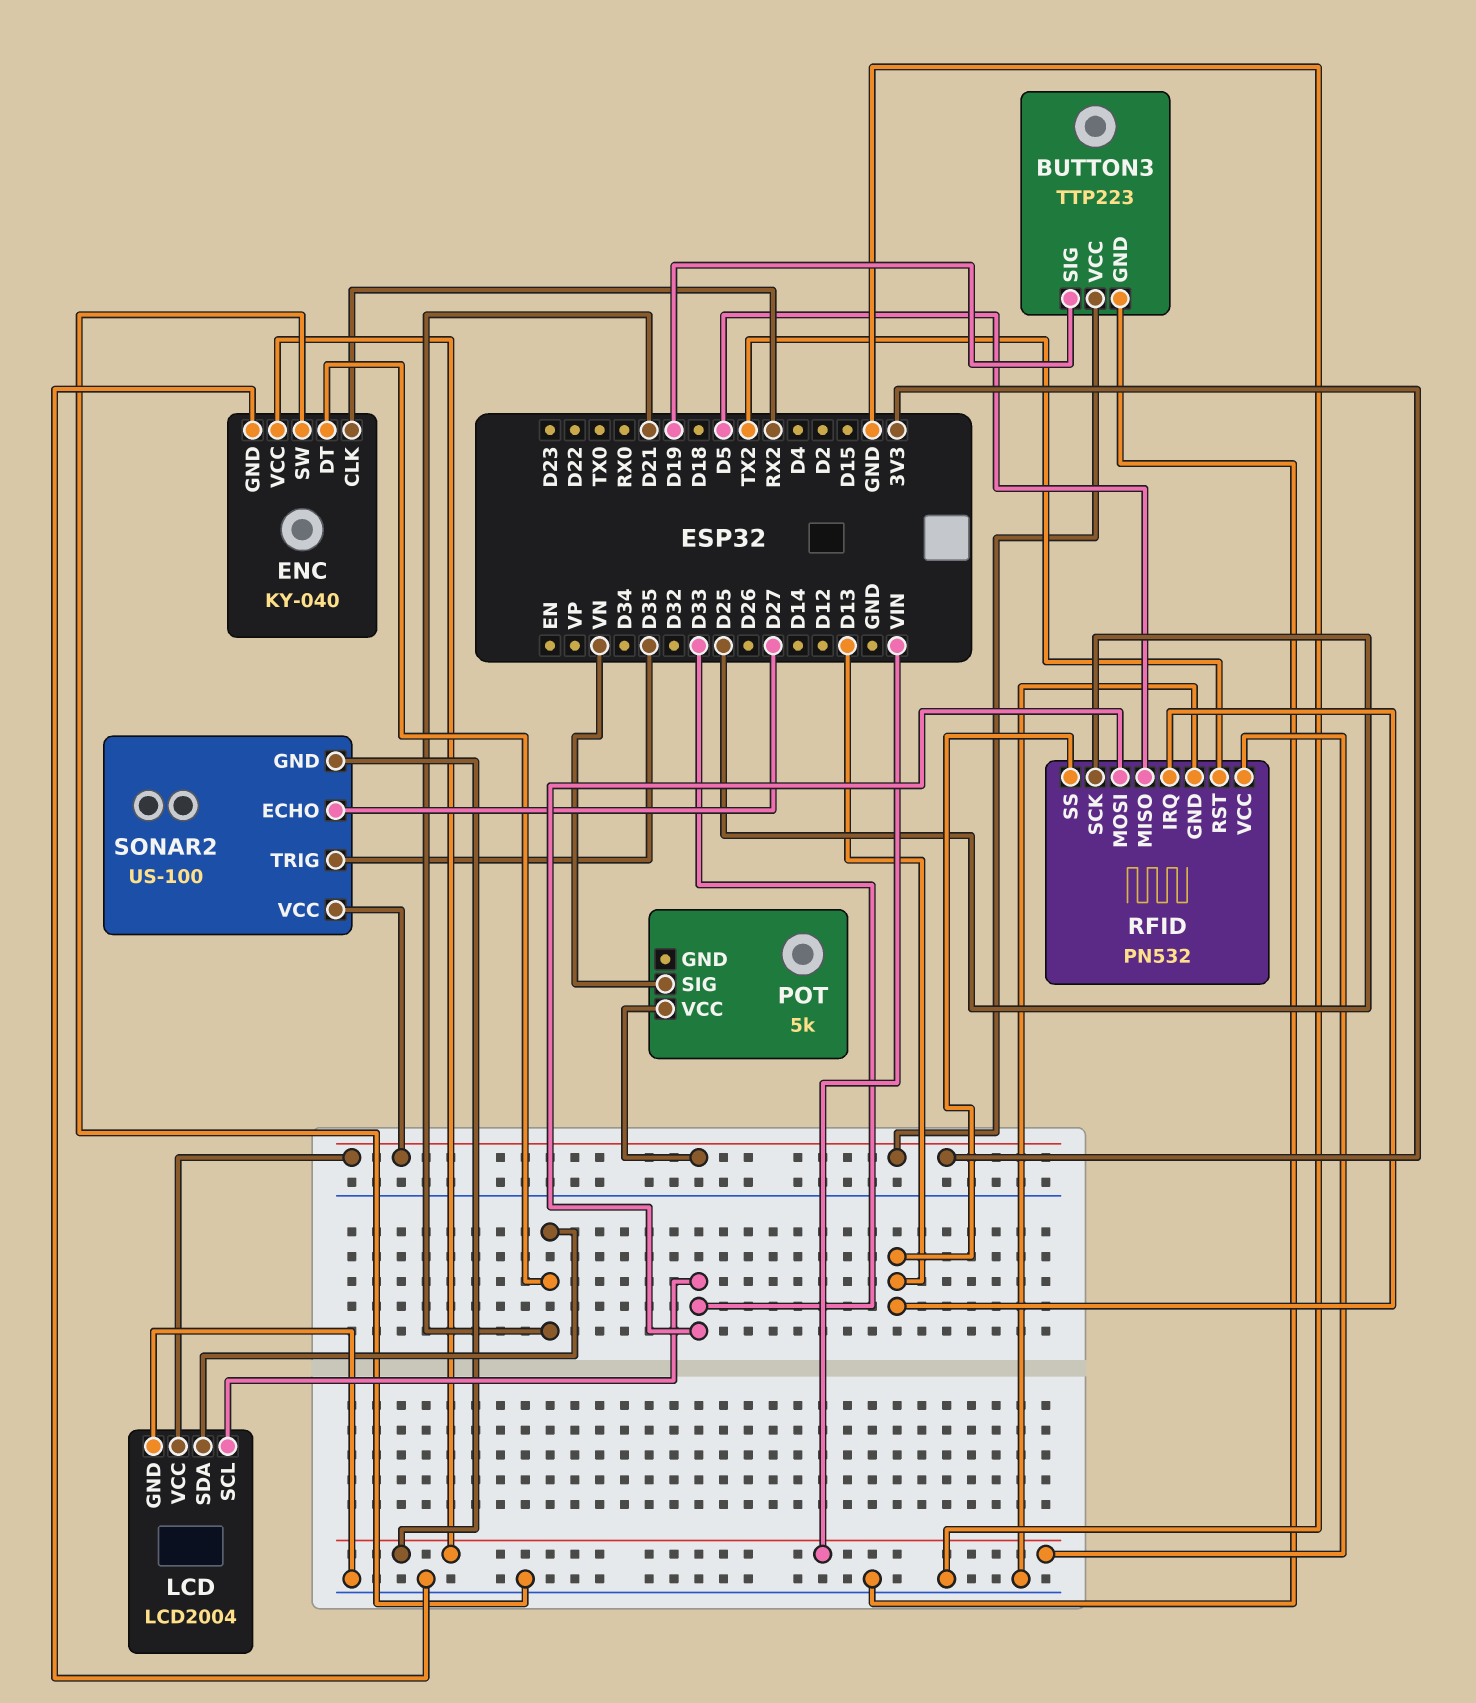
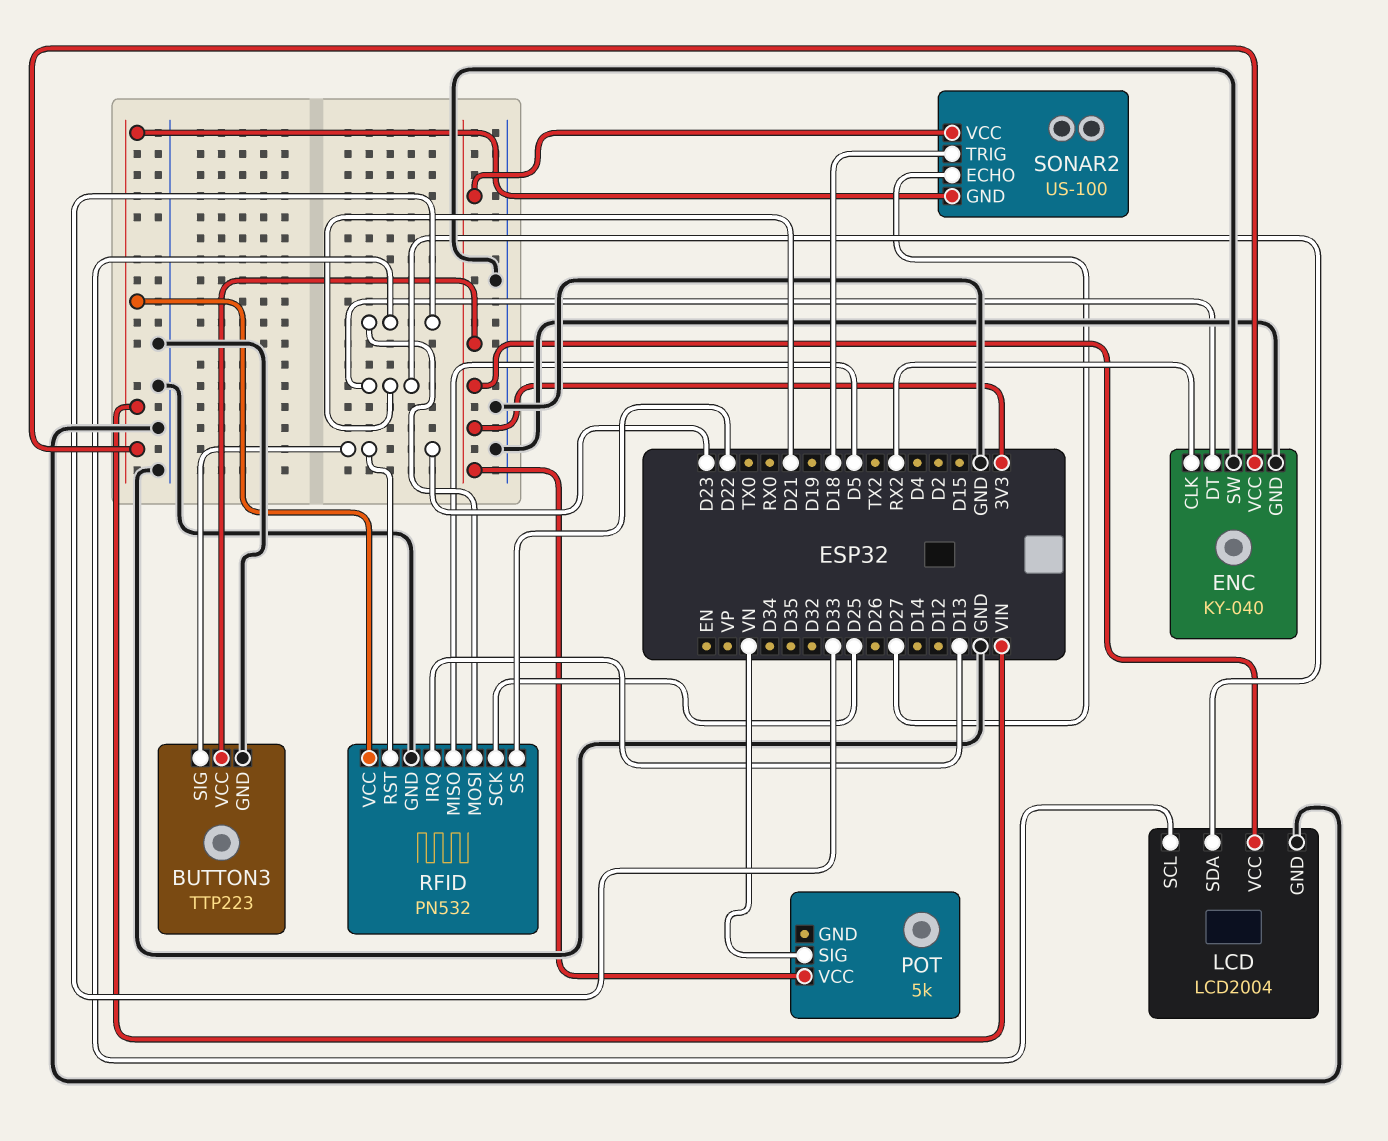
BUTTON3 pin SIG: D19 -> D23
RFID pin RST: TX2 -> D23
RFID pin SS: D13 -> D22
SONAR2 pin TRIG: D35 -> D18

